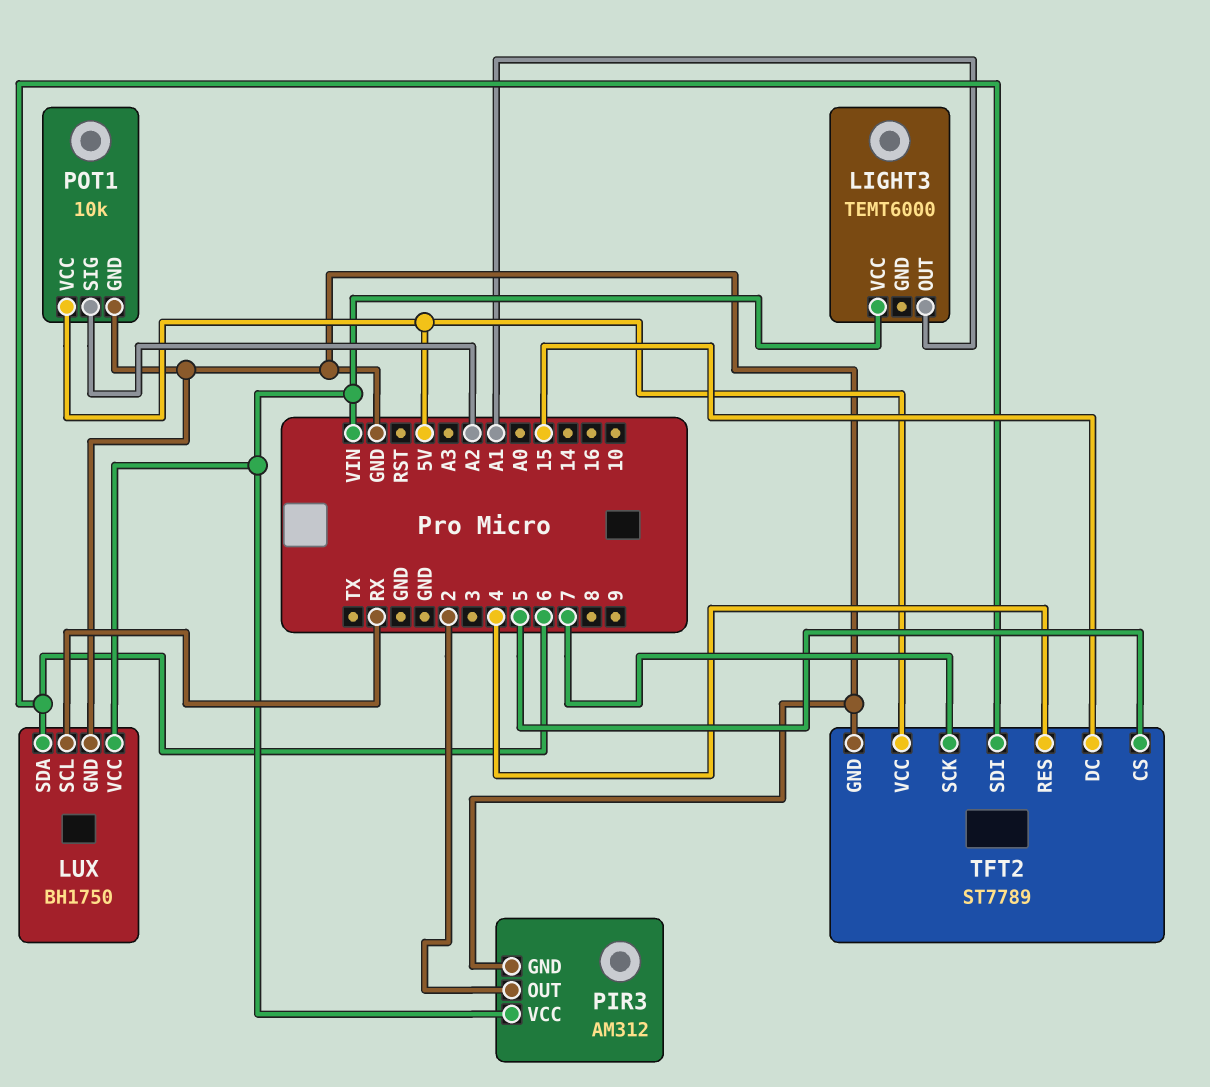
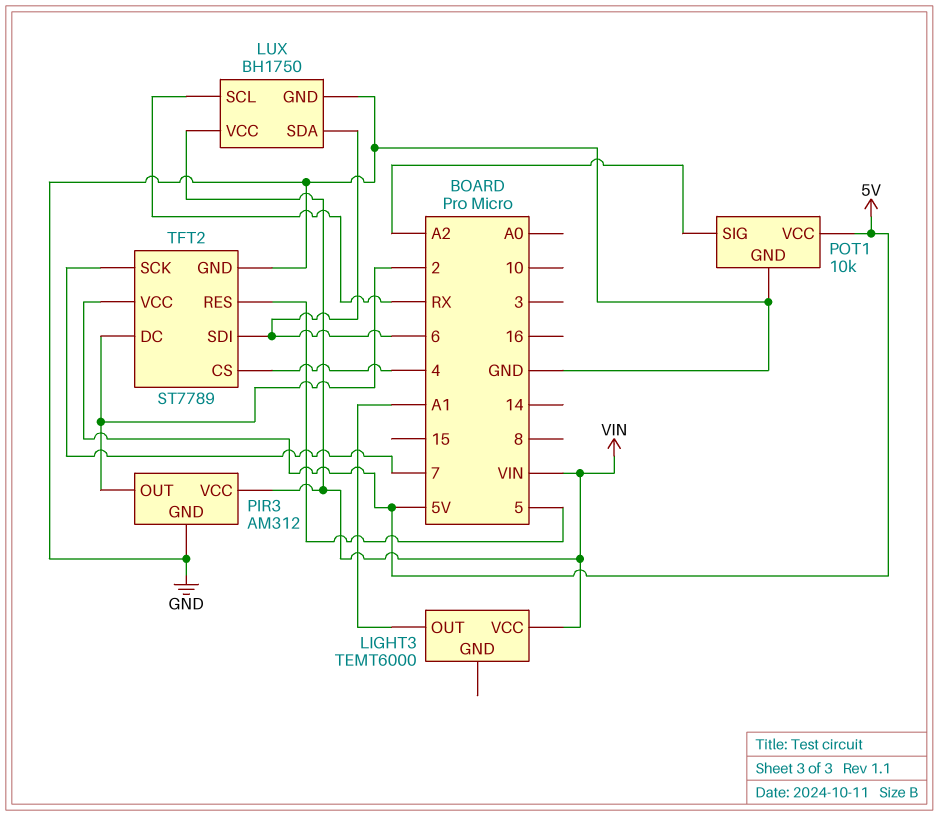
TFT2 pin CS: 5 -> 4
TFT2 pin DC: 15 -> 2
TFT2 pin RES: 4 -> 5

